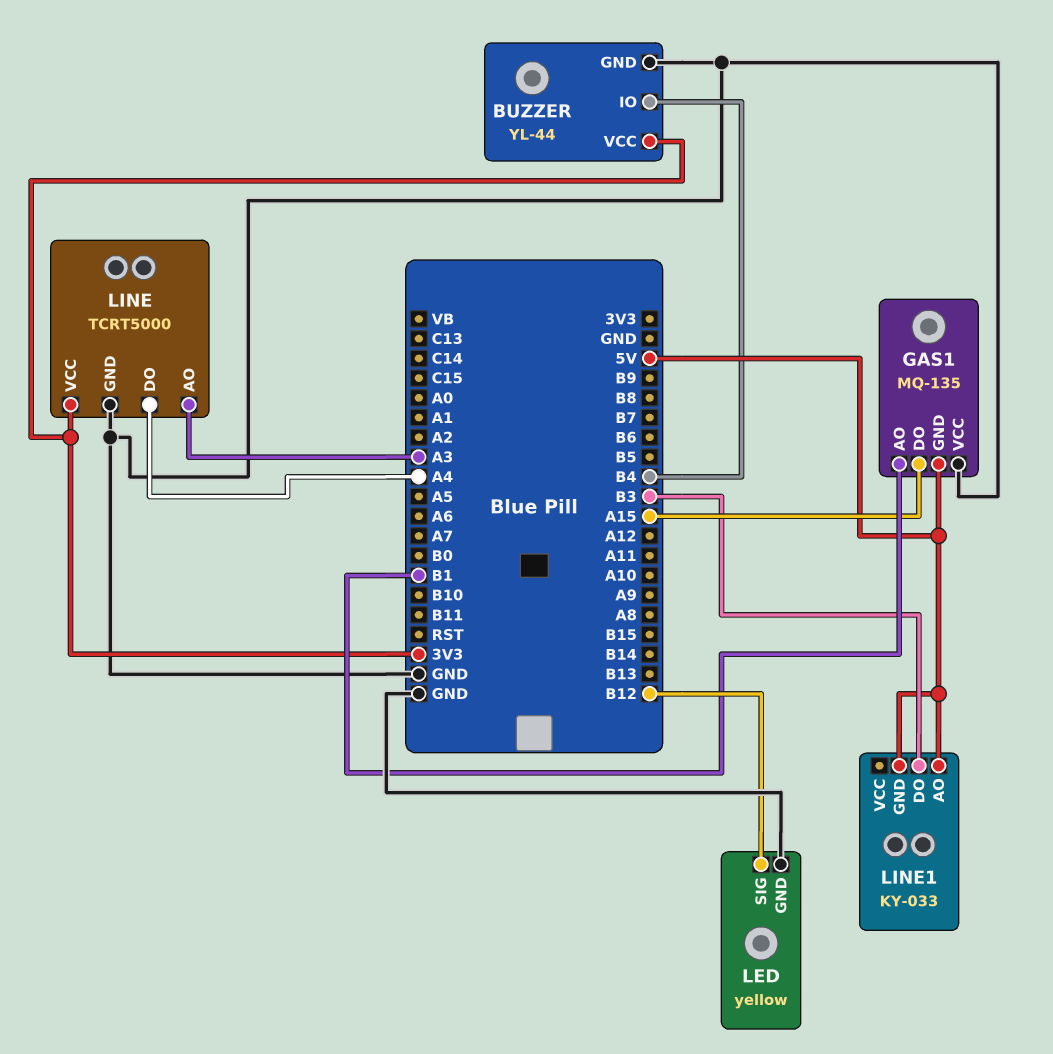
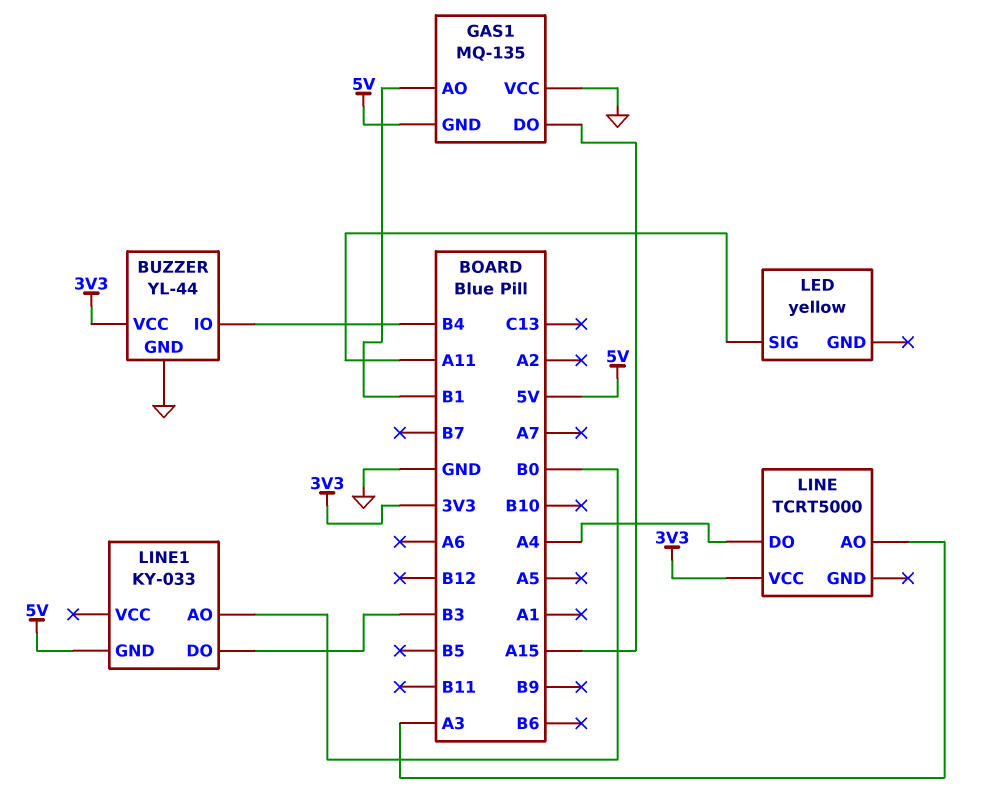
LED pin GND: GND -> none
LED pin SIG: B12 -> A11
LINE pin GND: GND -> none
LINE1 pin AO: 5V -> B0

